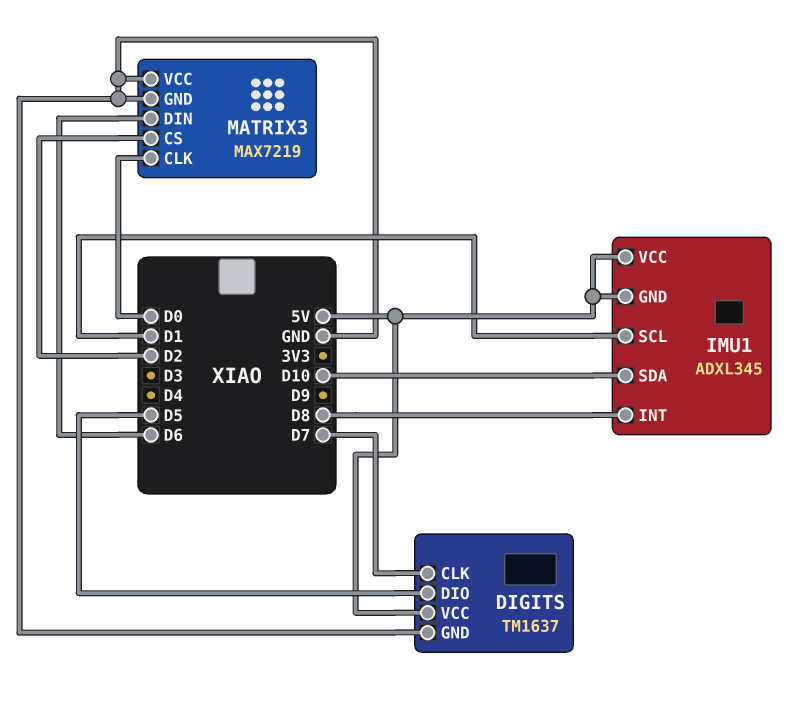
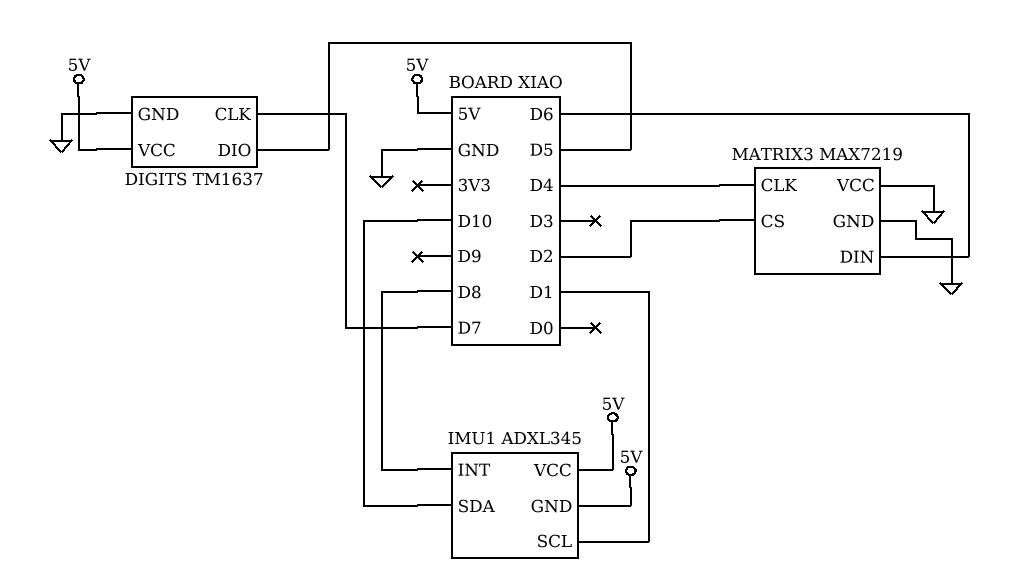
MATRIX3 pin CLK: D0 -> D4

